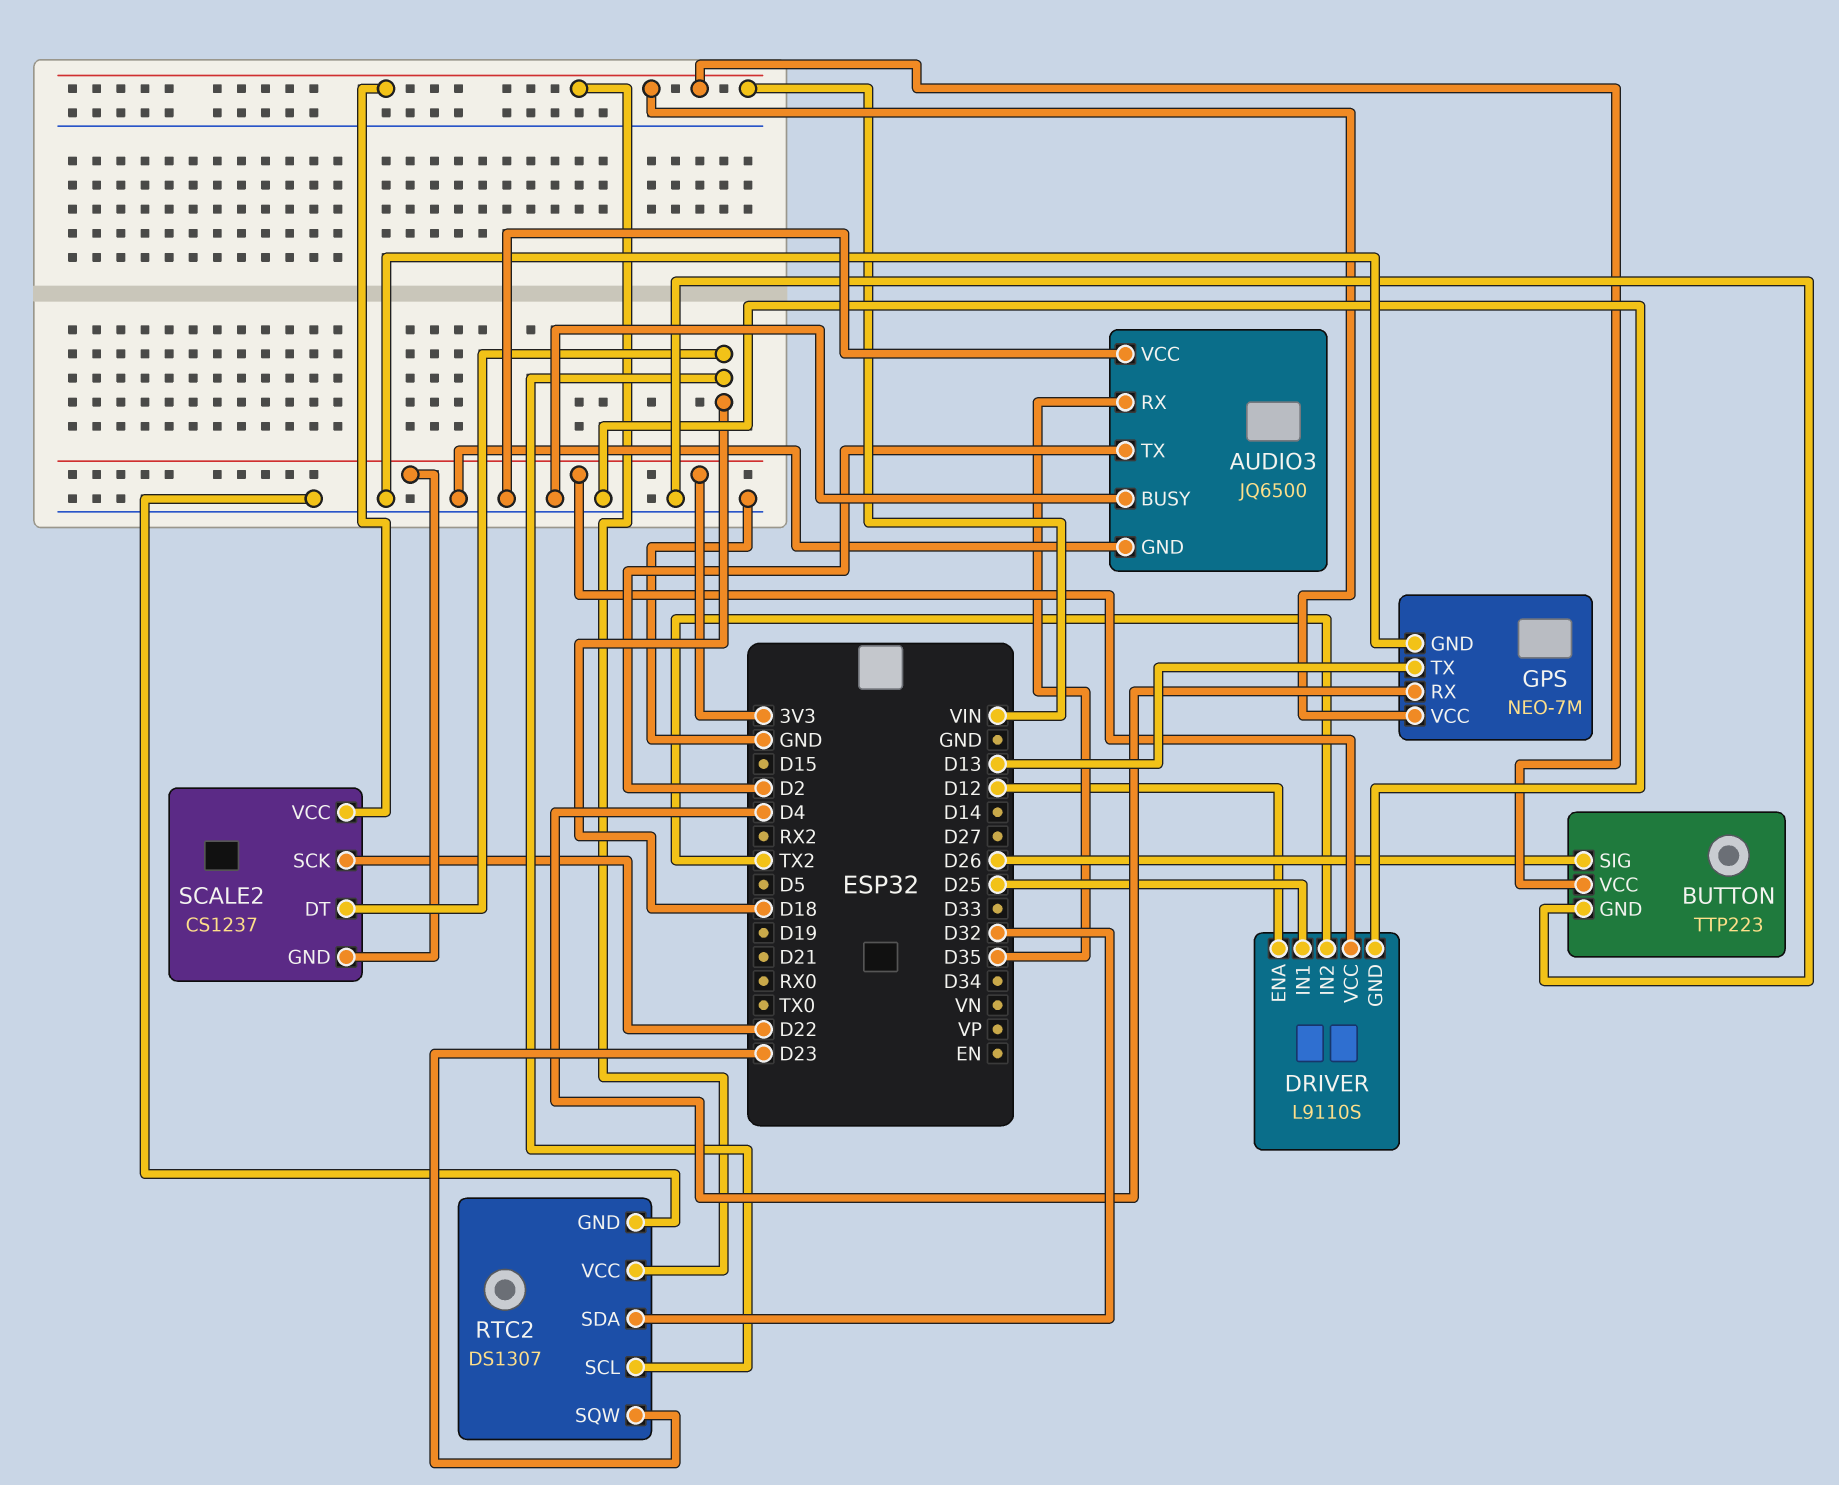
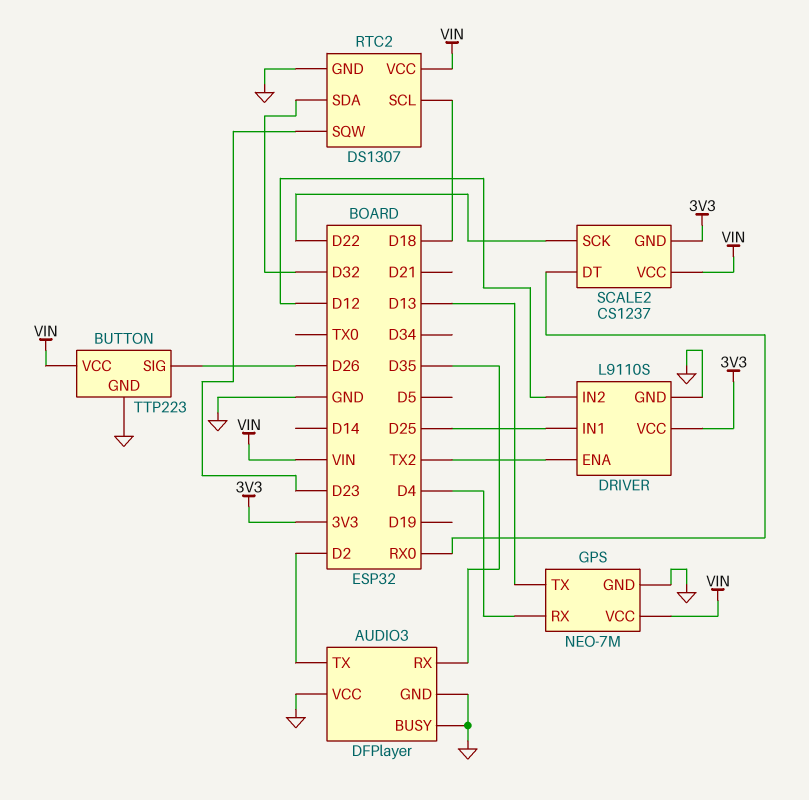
AUDIO3: JQ6500 -> DFPlayer
DRIVER pin ENA: D12 -> TX2
DRIVER pin IN2: TX2 -> D12
SCALE2 pin DT: D18 -> RX0

